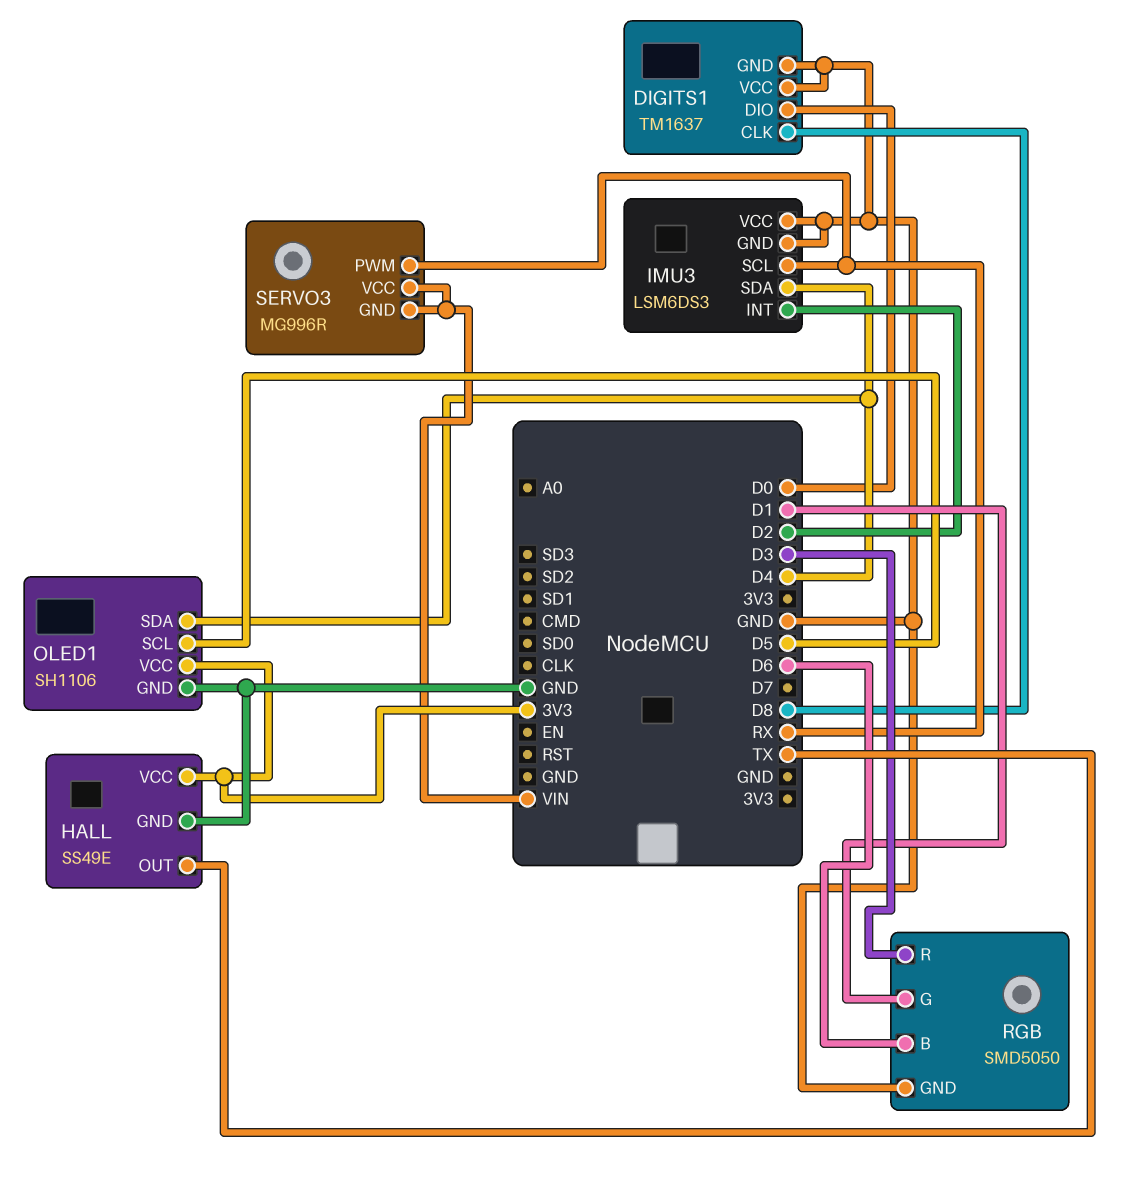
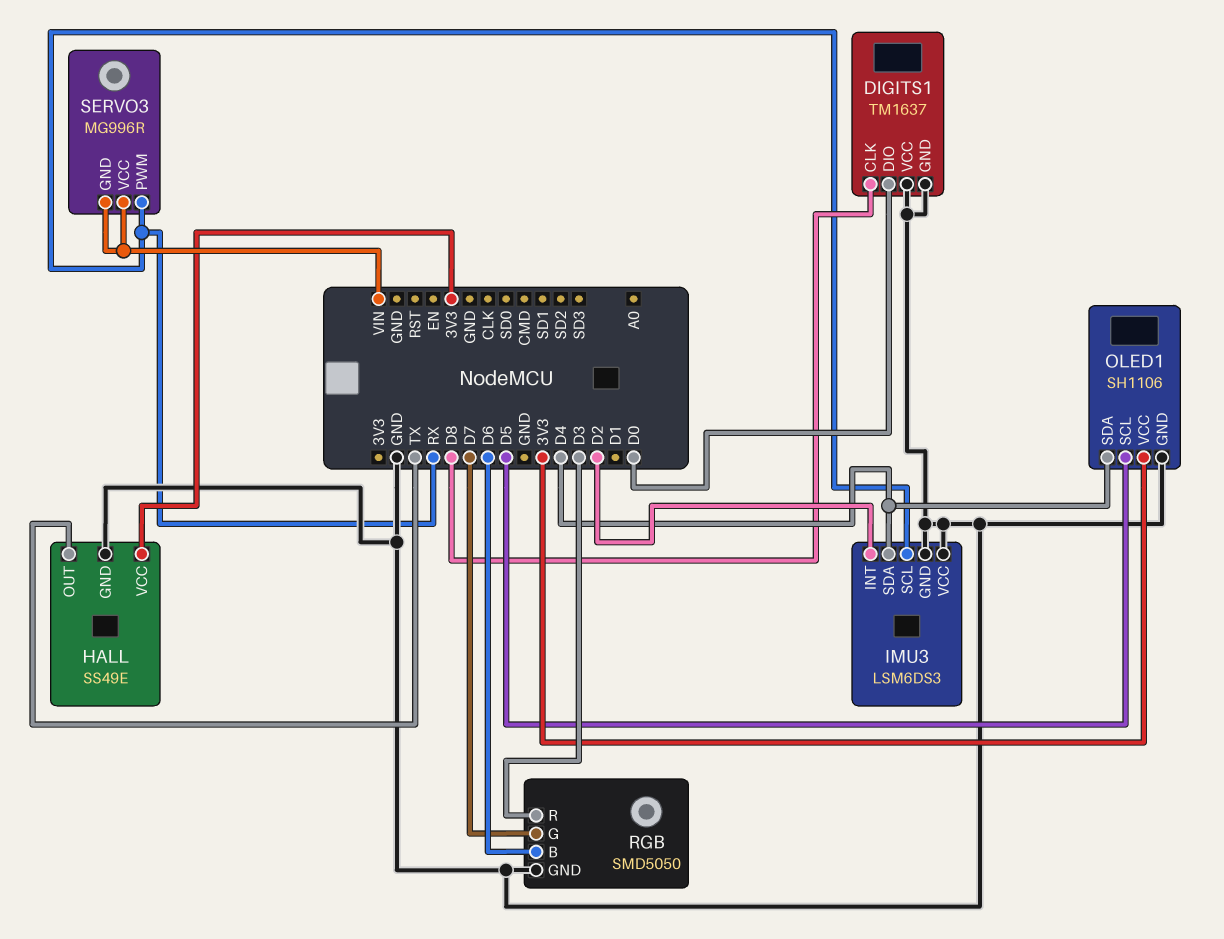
RGB pin G: D1 -> D7

